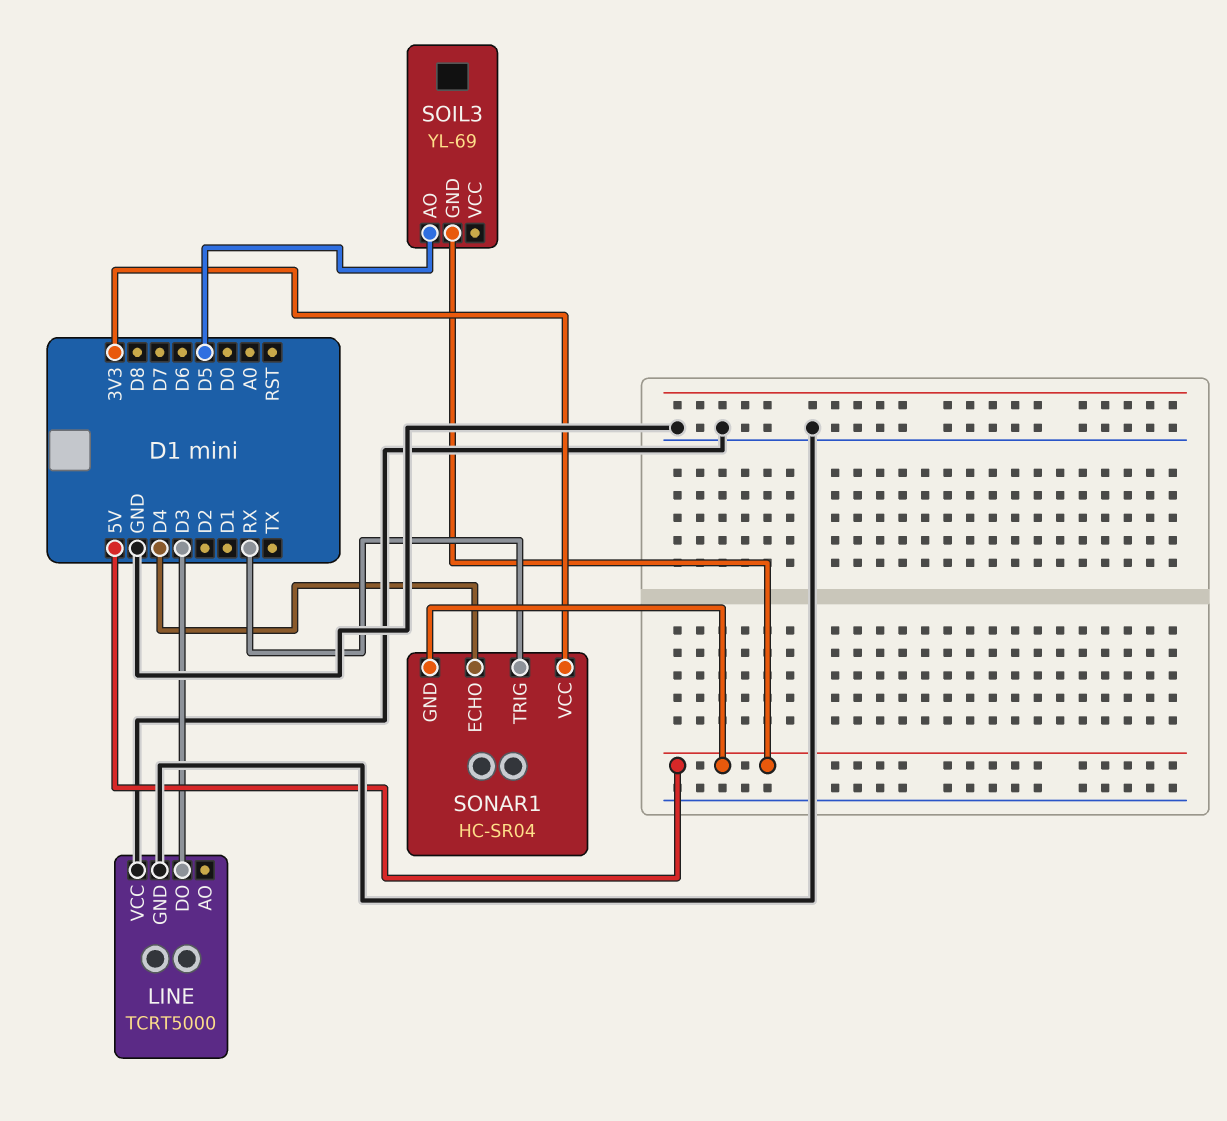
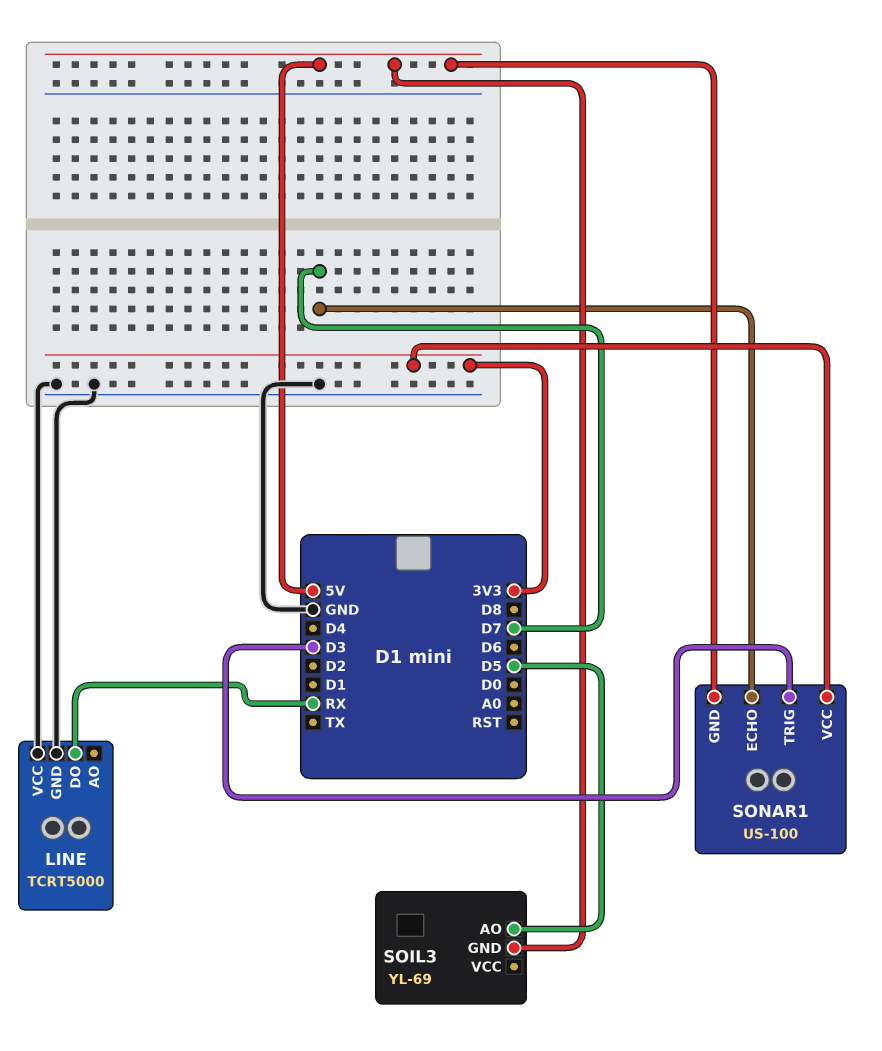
LINE pin DO: D3 -> RX
SONAR1: HC-SR04 -> US-100
SONAR1 pin ECHO: D4 -> D7
SONAR1 pin TRIG: RX -> D3

